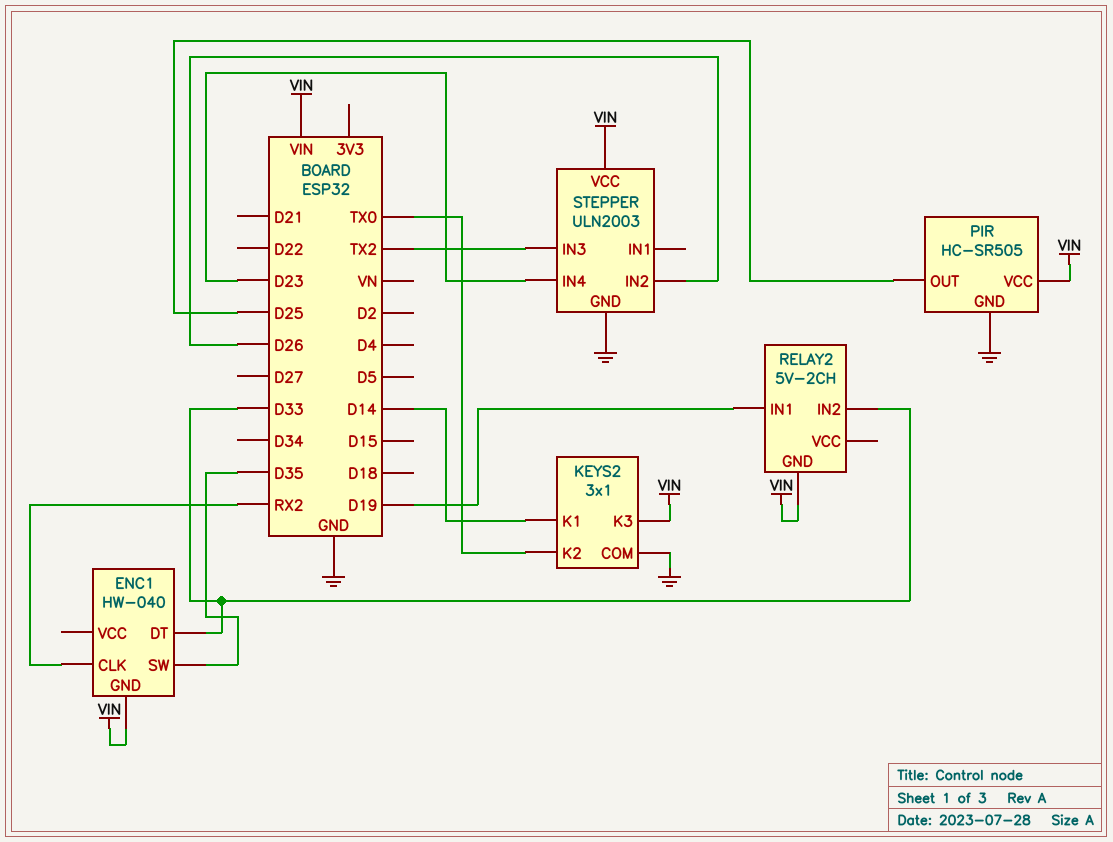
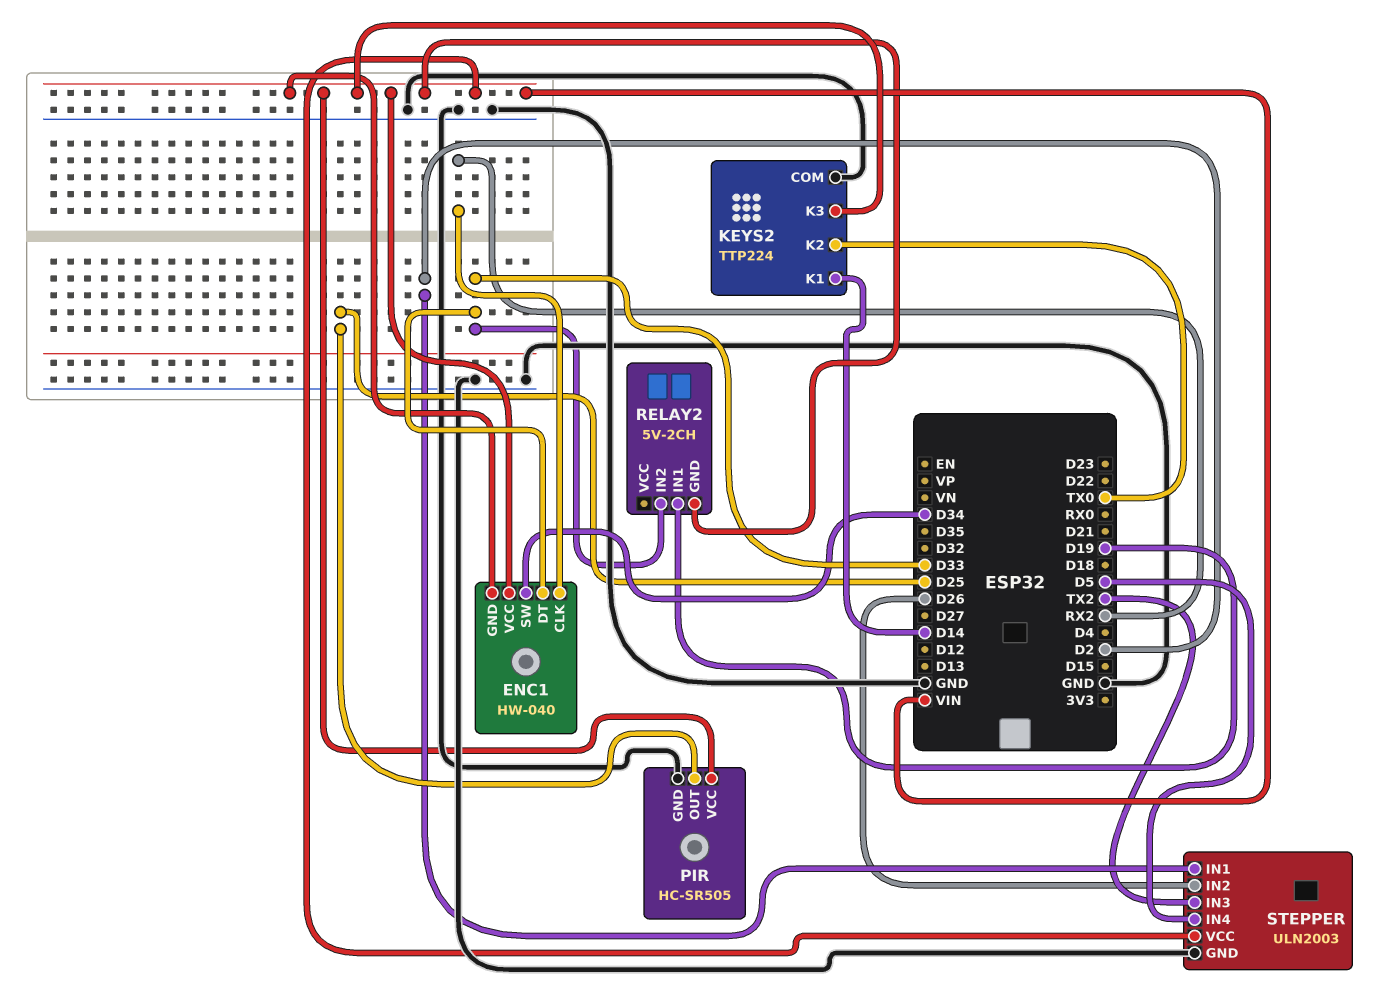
ENC1 pin SW: D35 -> D34
ENC1 pin VCC: none -> VIN
KEYS2: 3x1 -> TTP224
STEPPER pin IN1: none -> D2
STEPPER pin IN4: D23 -> D5

